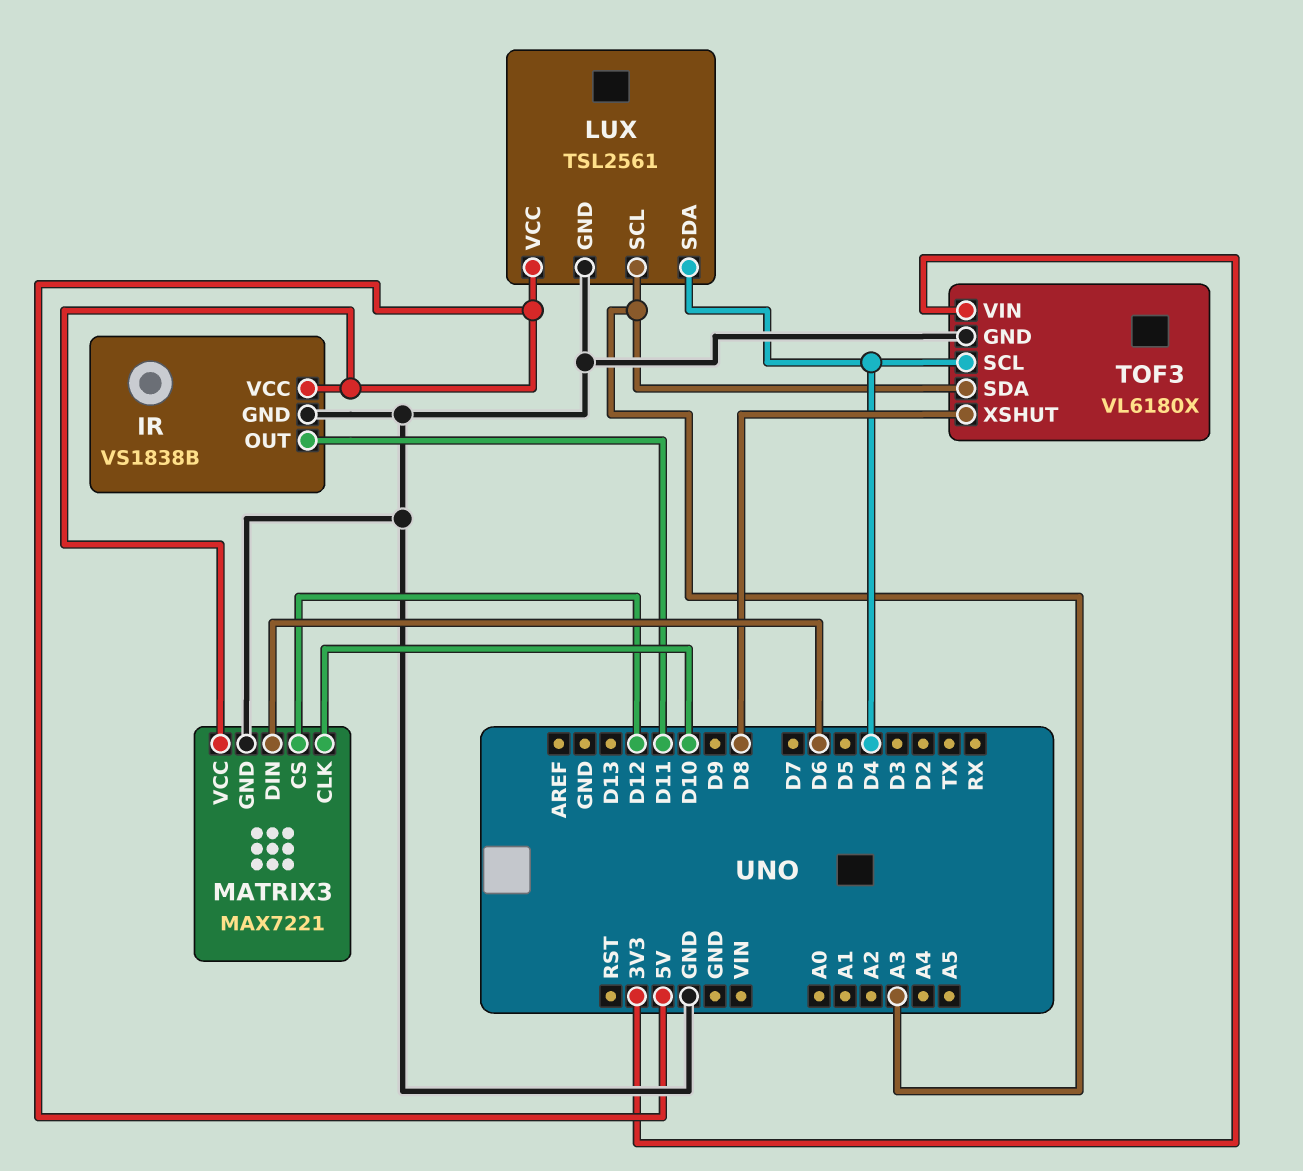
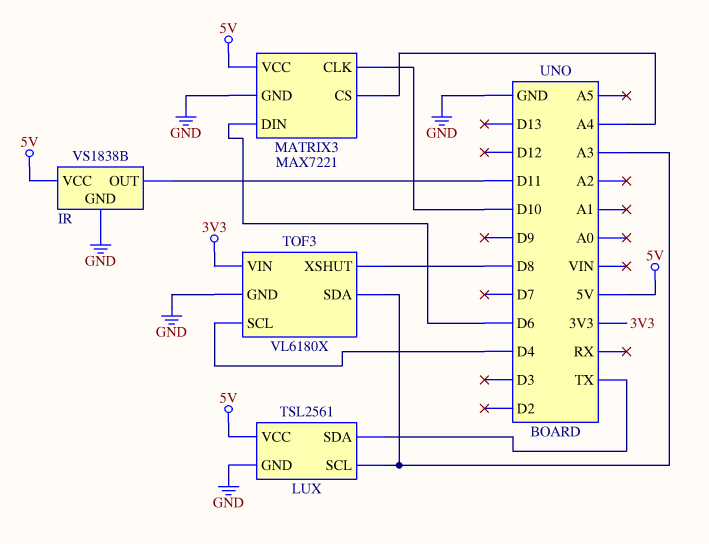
LUX pin SDA: D4 -> TX
MATRIX3 pin CS: D12 -> A4

